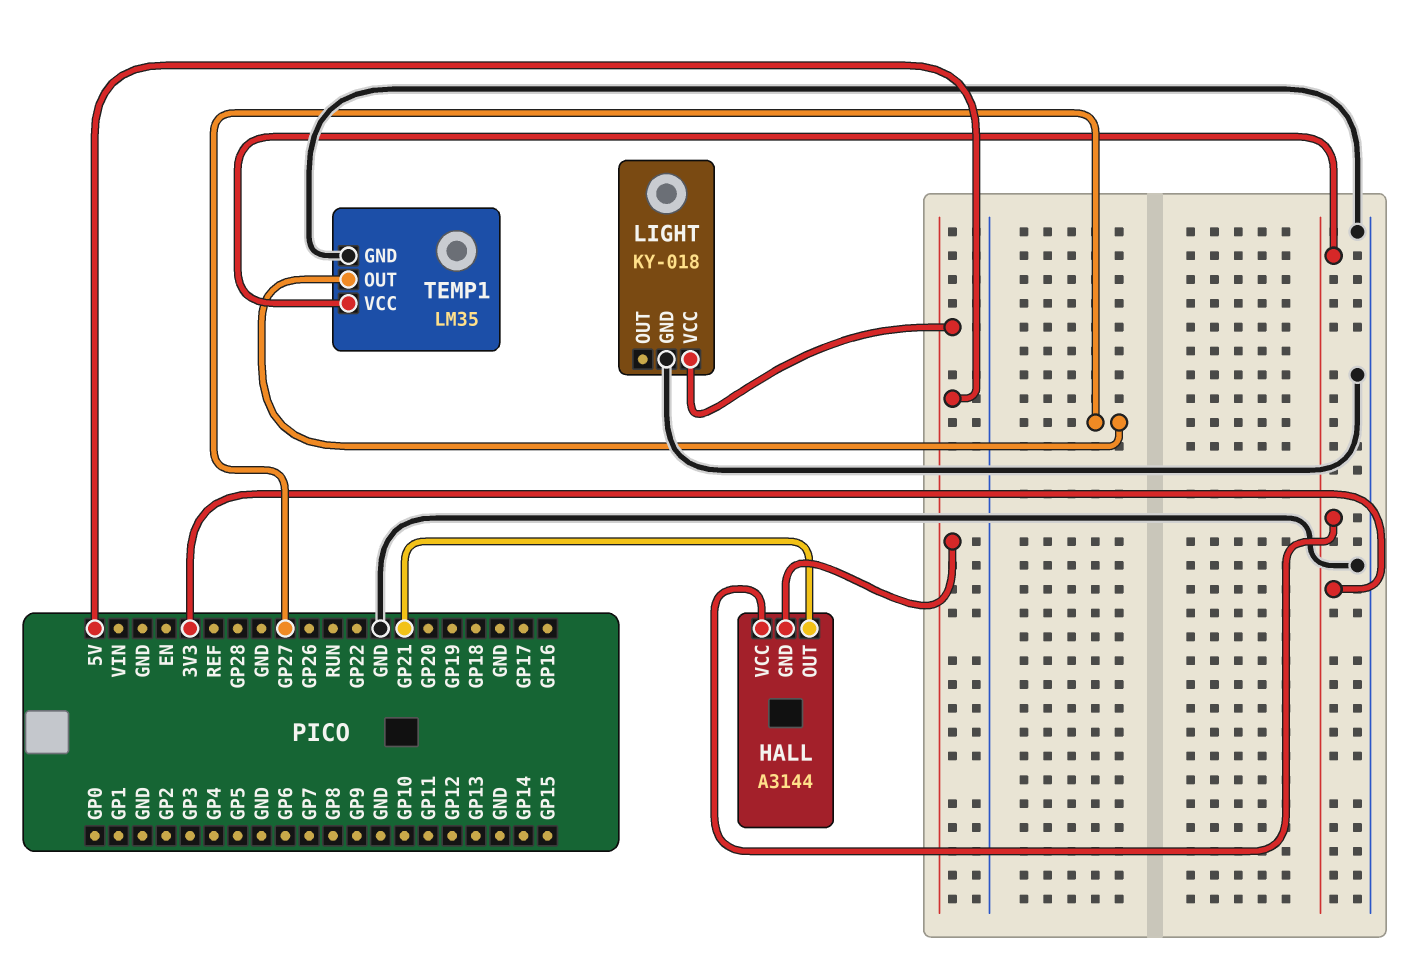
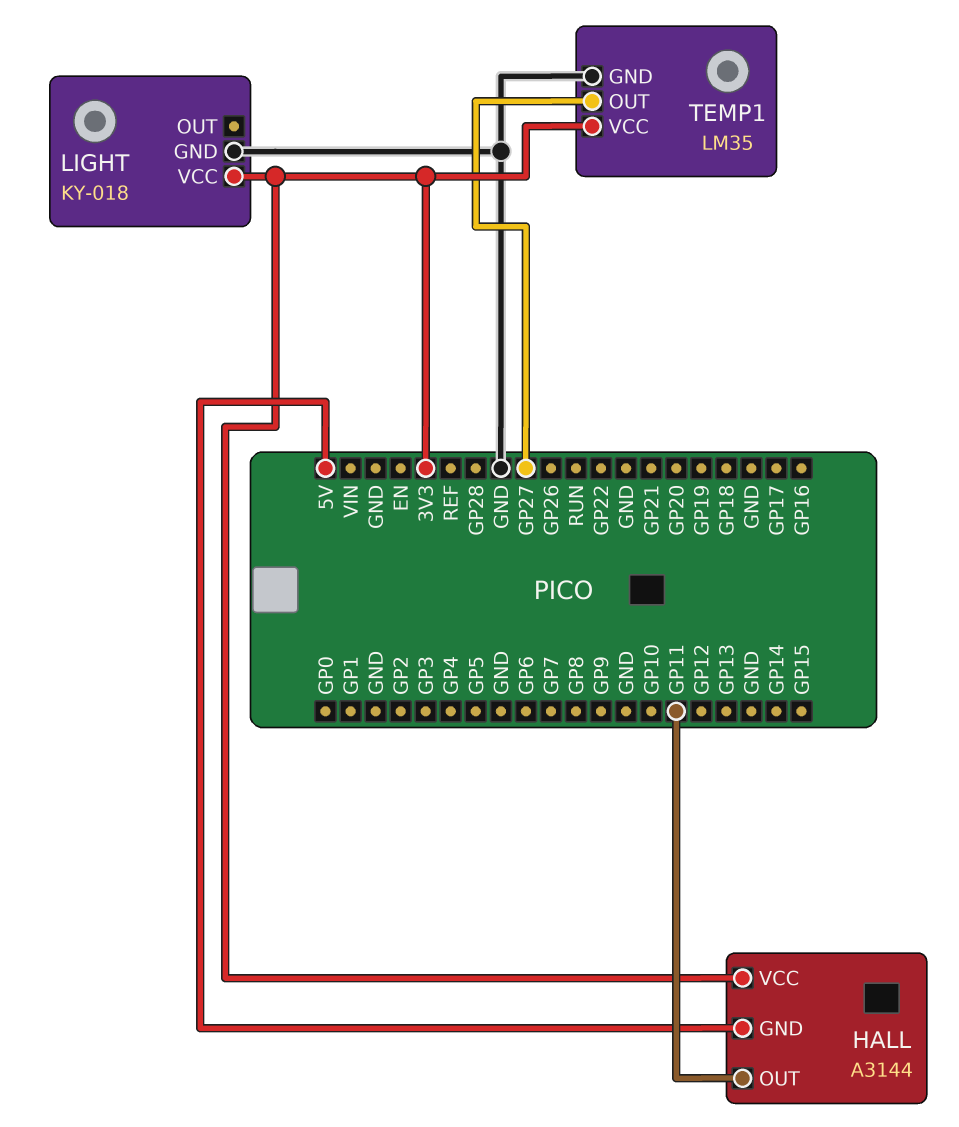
HALL pin OUT: GP21 -> GP11
LIGHT pin VCC: 5V -> 3V3

